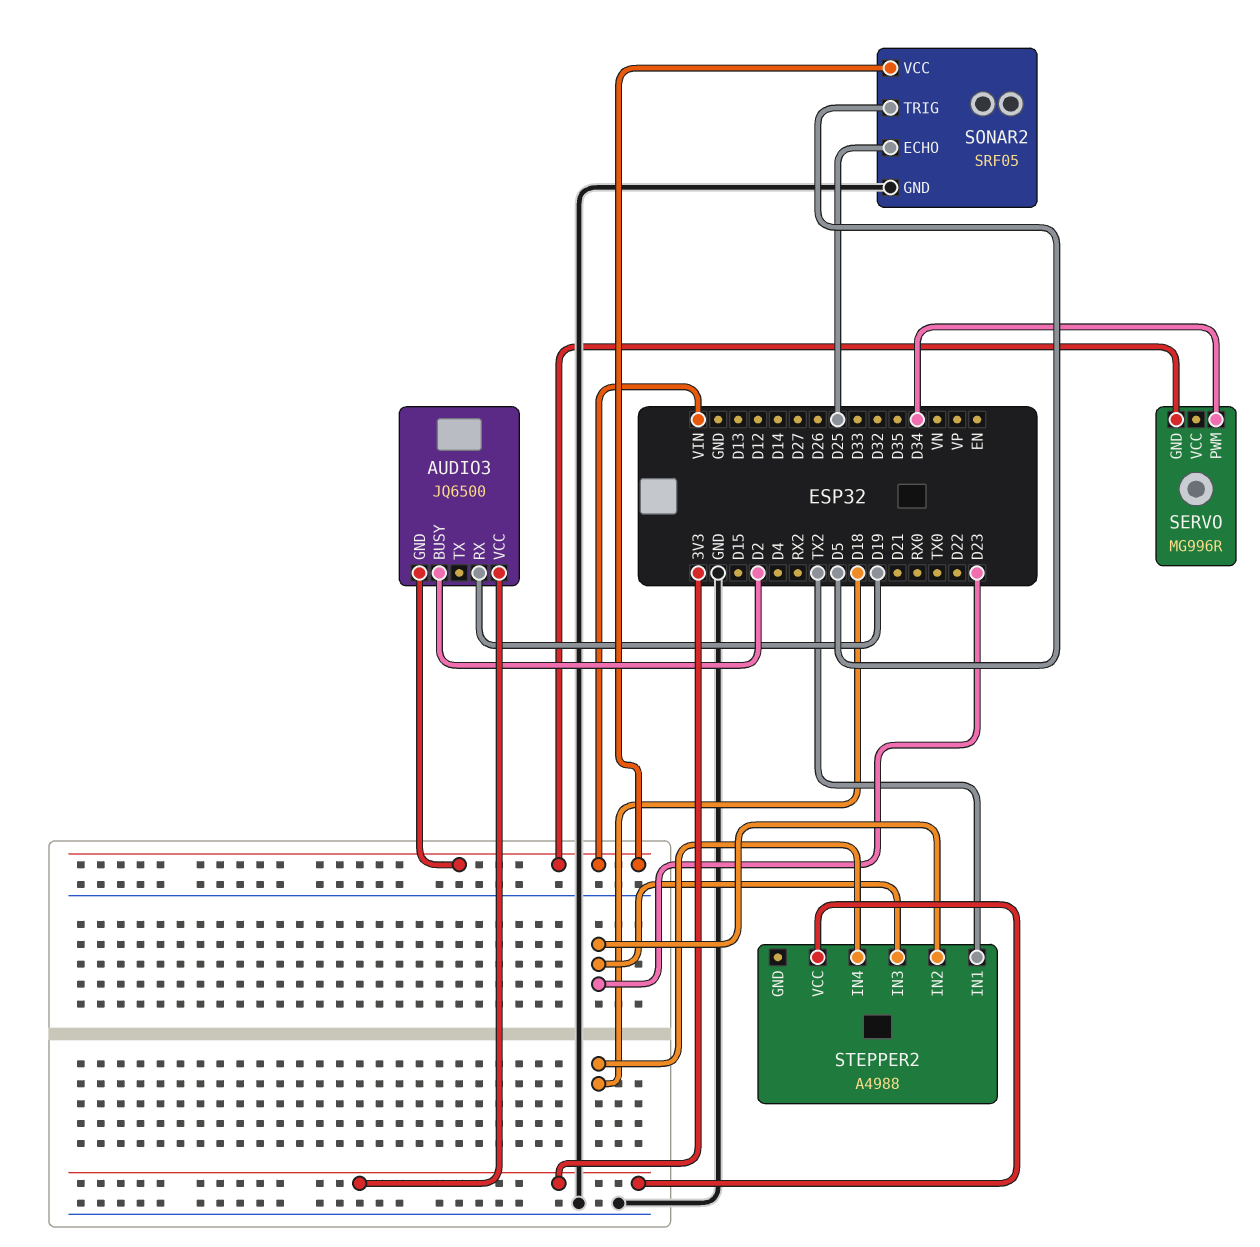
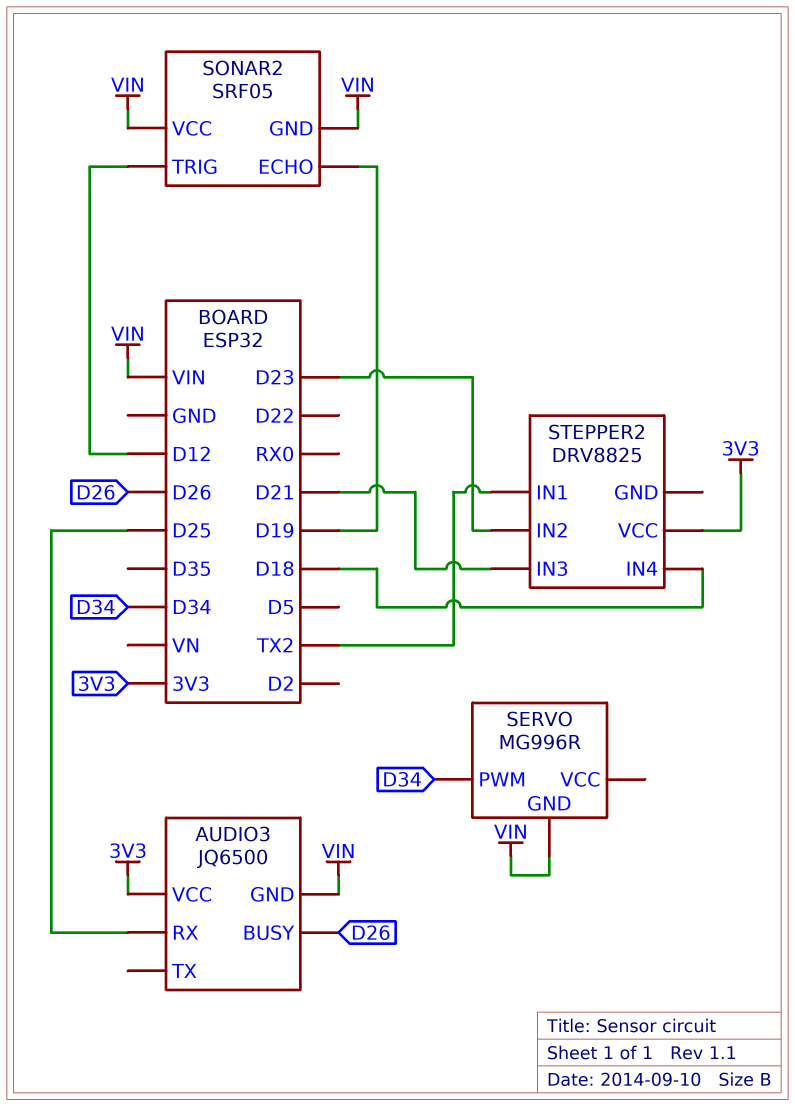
AUDIO3 pin BUSY: D2 -> D26
AUDIO3 pin RX: D19 -> D25
SONAR2 pin ECHO: D25 -> D19
SONAR2 pin GND: GND -> VIN
SONAR2 pin TRIG: D5 -> D12
STEPPER2: A4988 -> DRV8825
STEPPER2 pin IN3: D23 -> D21

